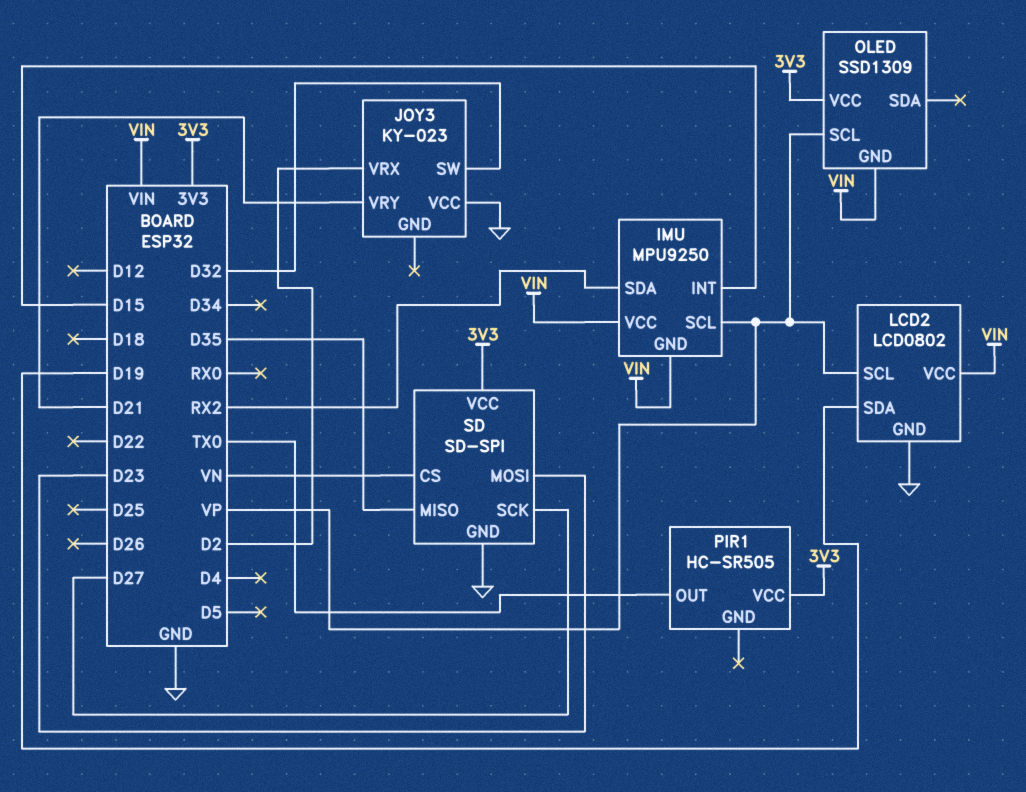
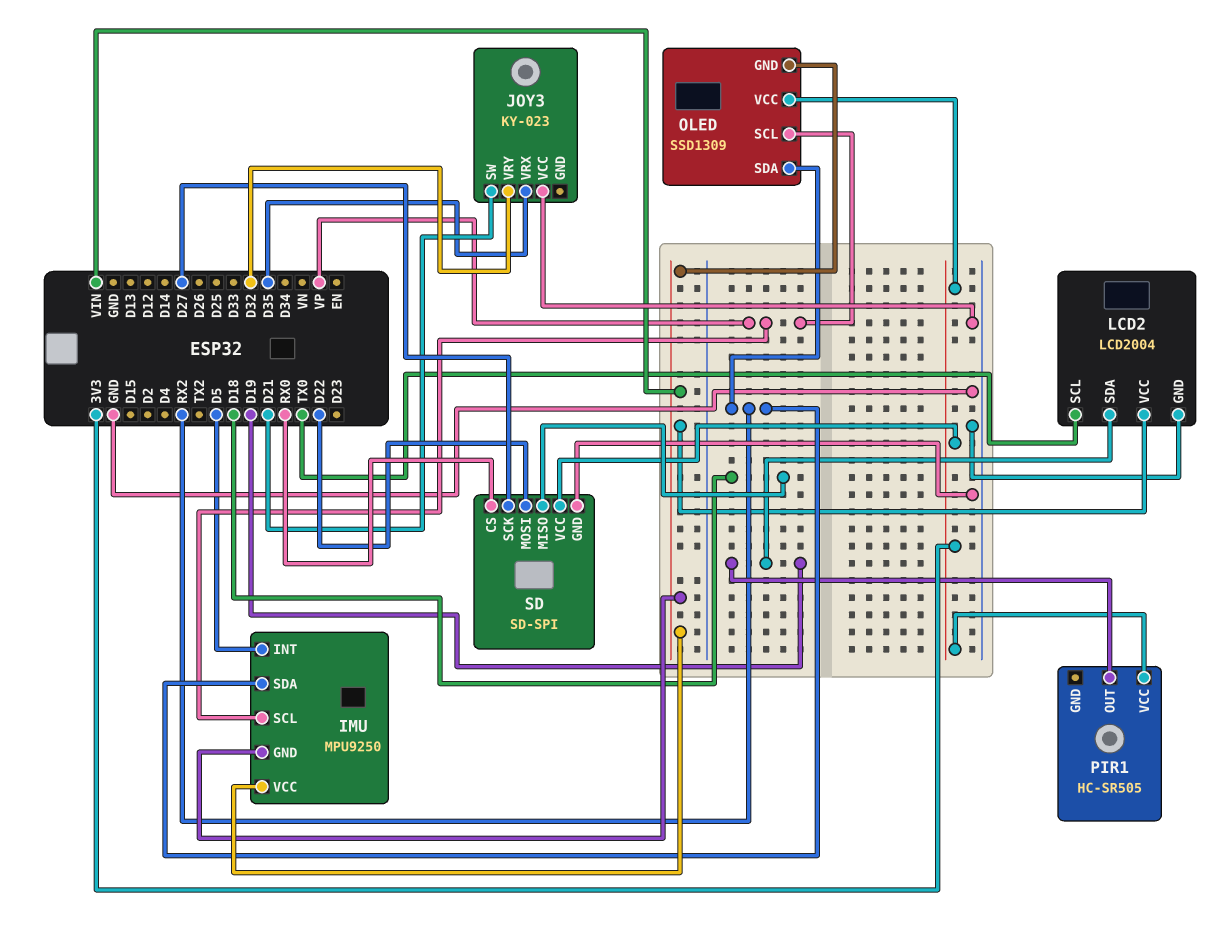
IMU pin INT: D15 -> D5
JOY3 pin SW: D32 -> D21
JOY3 pin VRX: D2 -> D35
JOY3 pin VRY: D21 -> D32
LCD2: LCD0802 -> LCD2004
LCD2 pin SCL: VP -> TX0
OLED pin SDA: none -> RX2
PIR1 pin OUT: TX0 -> D19
SD pin CS: VN -> RX0
SD pin MISO: D35 -> D18
SD pin MOSI: D23 -> D22

